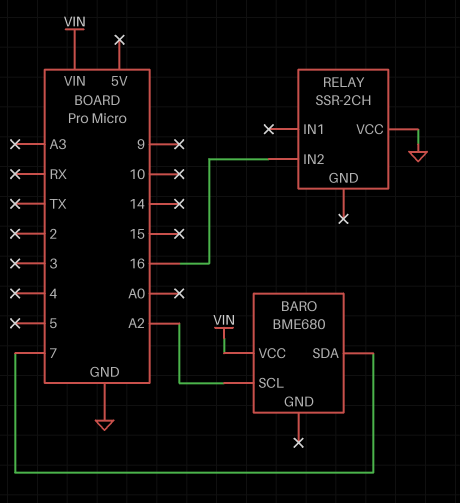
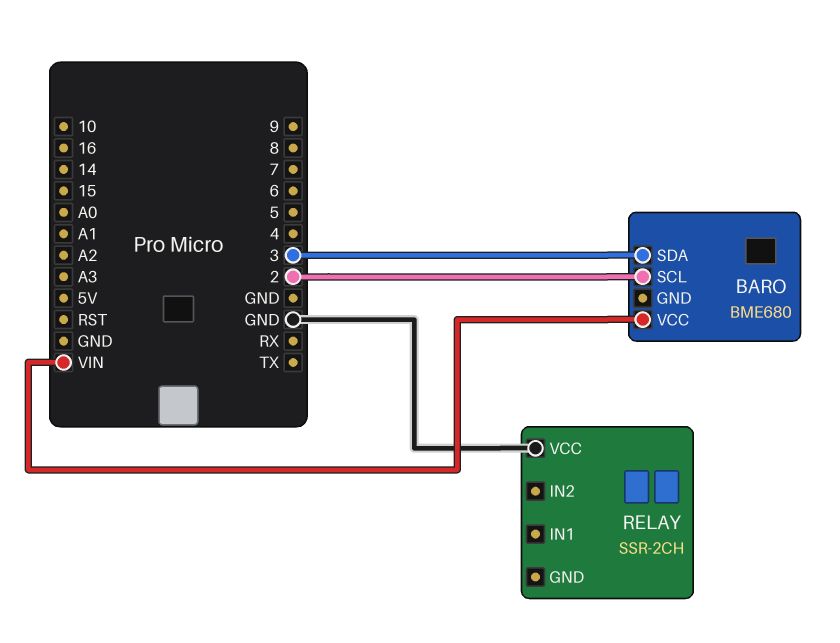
BARO pin SCL: A2 -> 2
BARO pin SDA: 7 -> 3
RELAY pin IN2: 16 -> none

